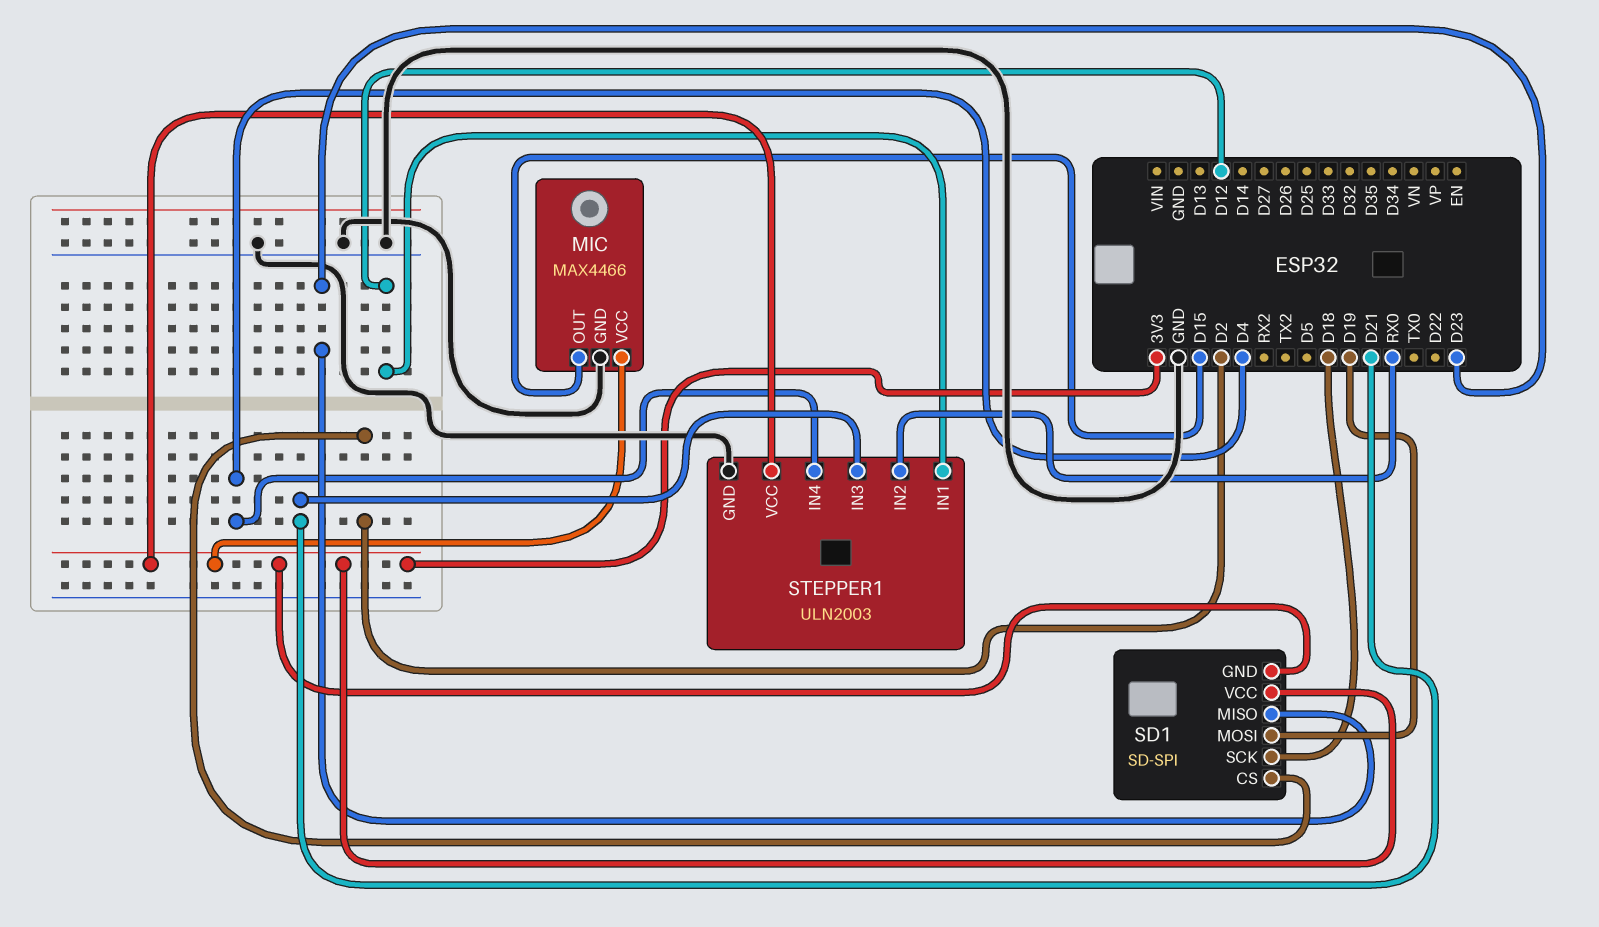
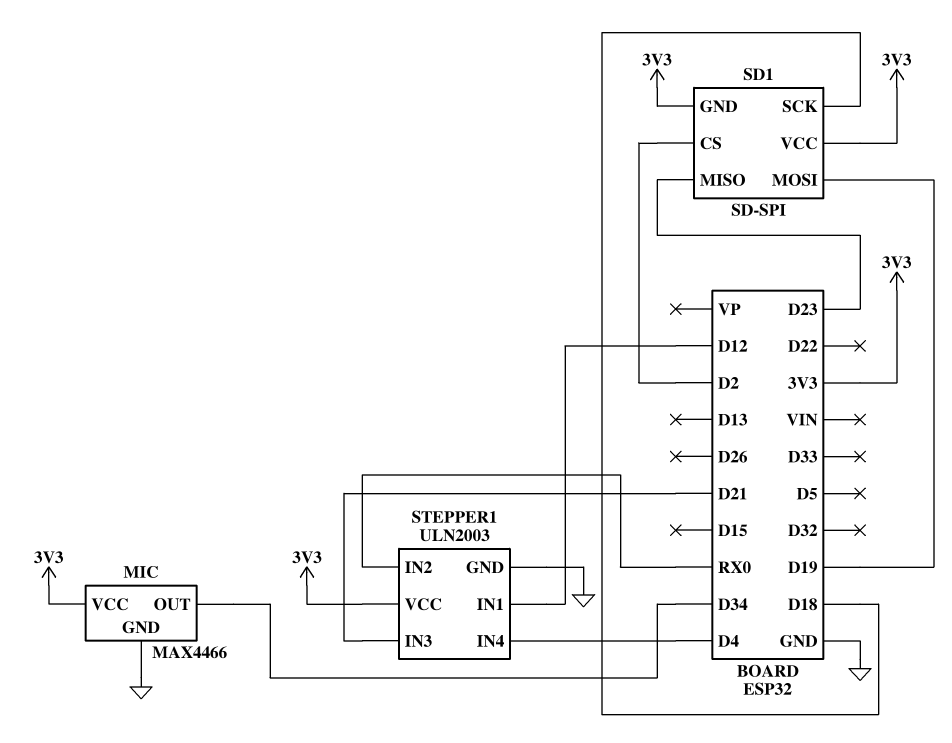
MIC pin OUT: D15 -> D34

